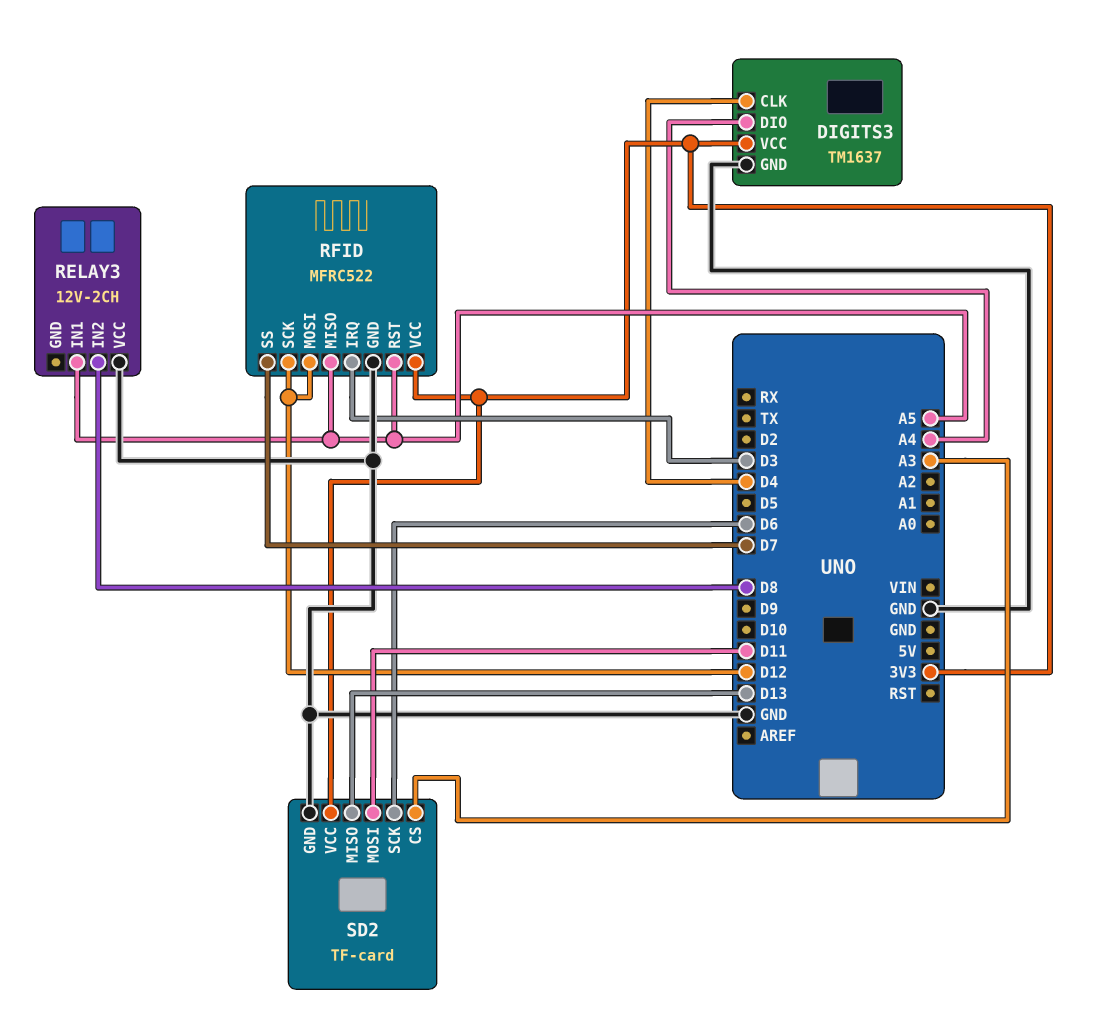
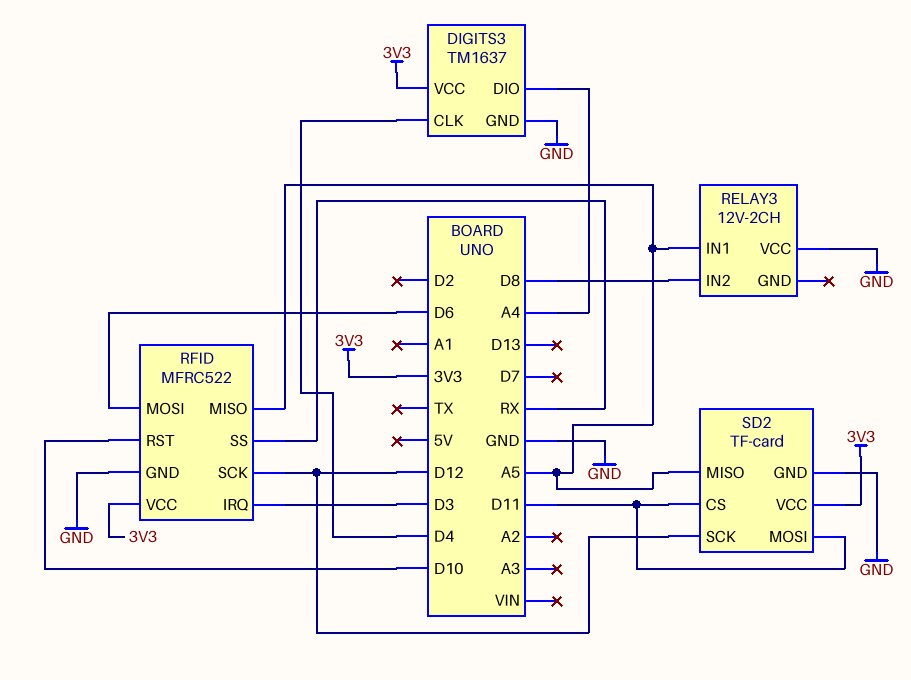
RFID pin MOSI: D12 -> D6
RFID pin RST: A5 -> D10
RFID pin SS: D7 -> RX
SD2 pin CS: A3 -> D11
SD2 pin MISO: D13 -> A5
SD2 pin SCK: D6 -> D12

